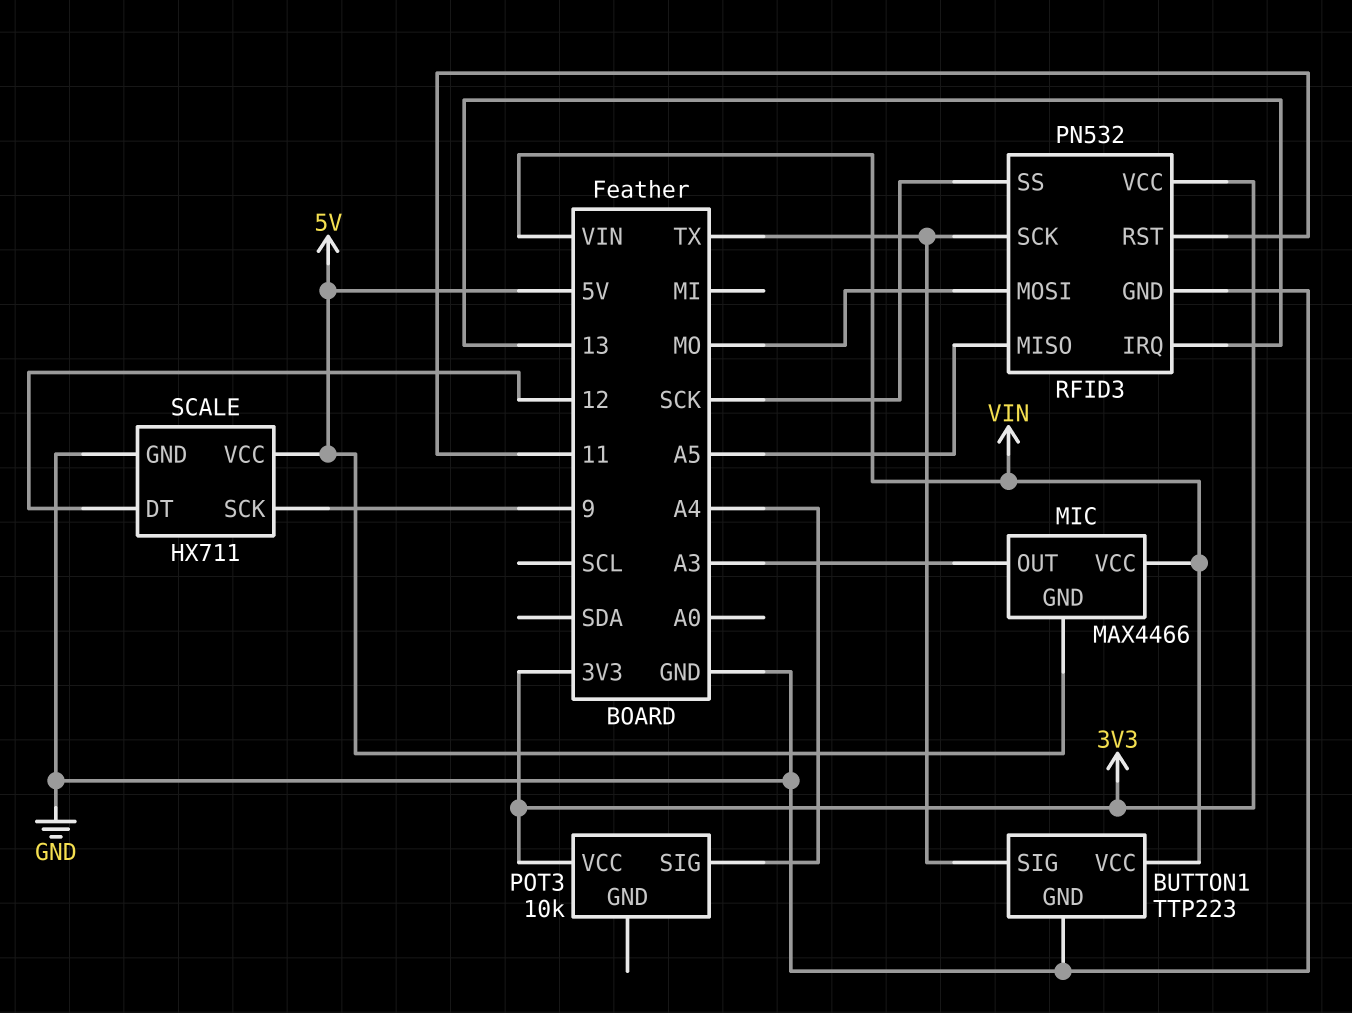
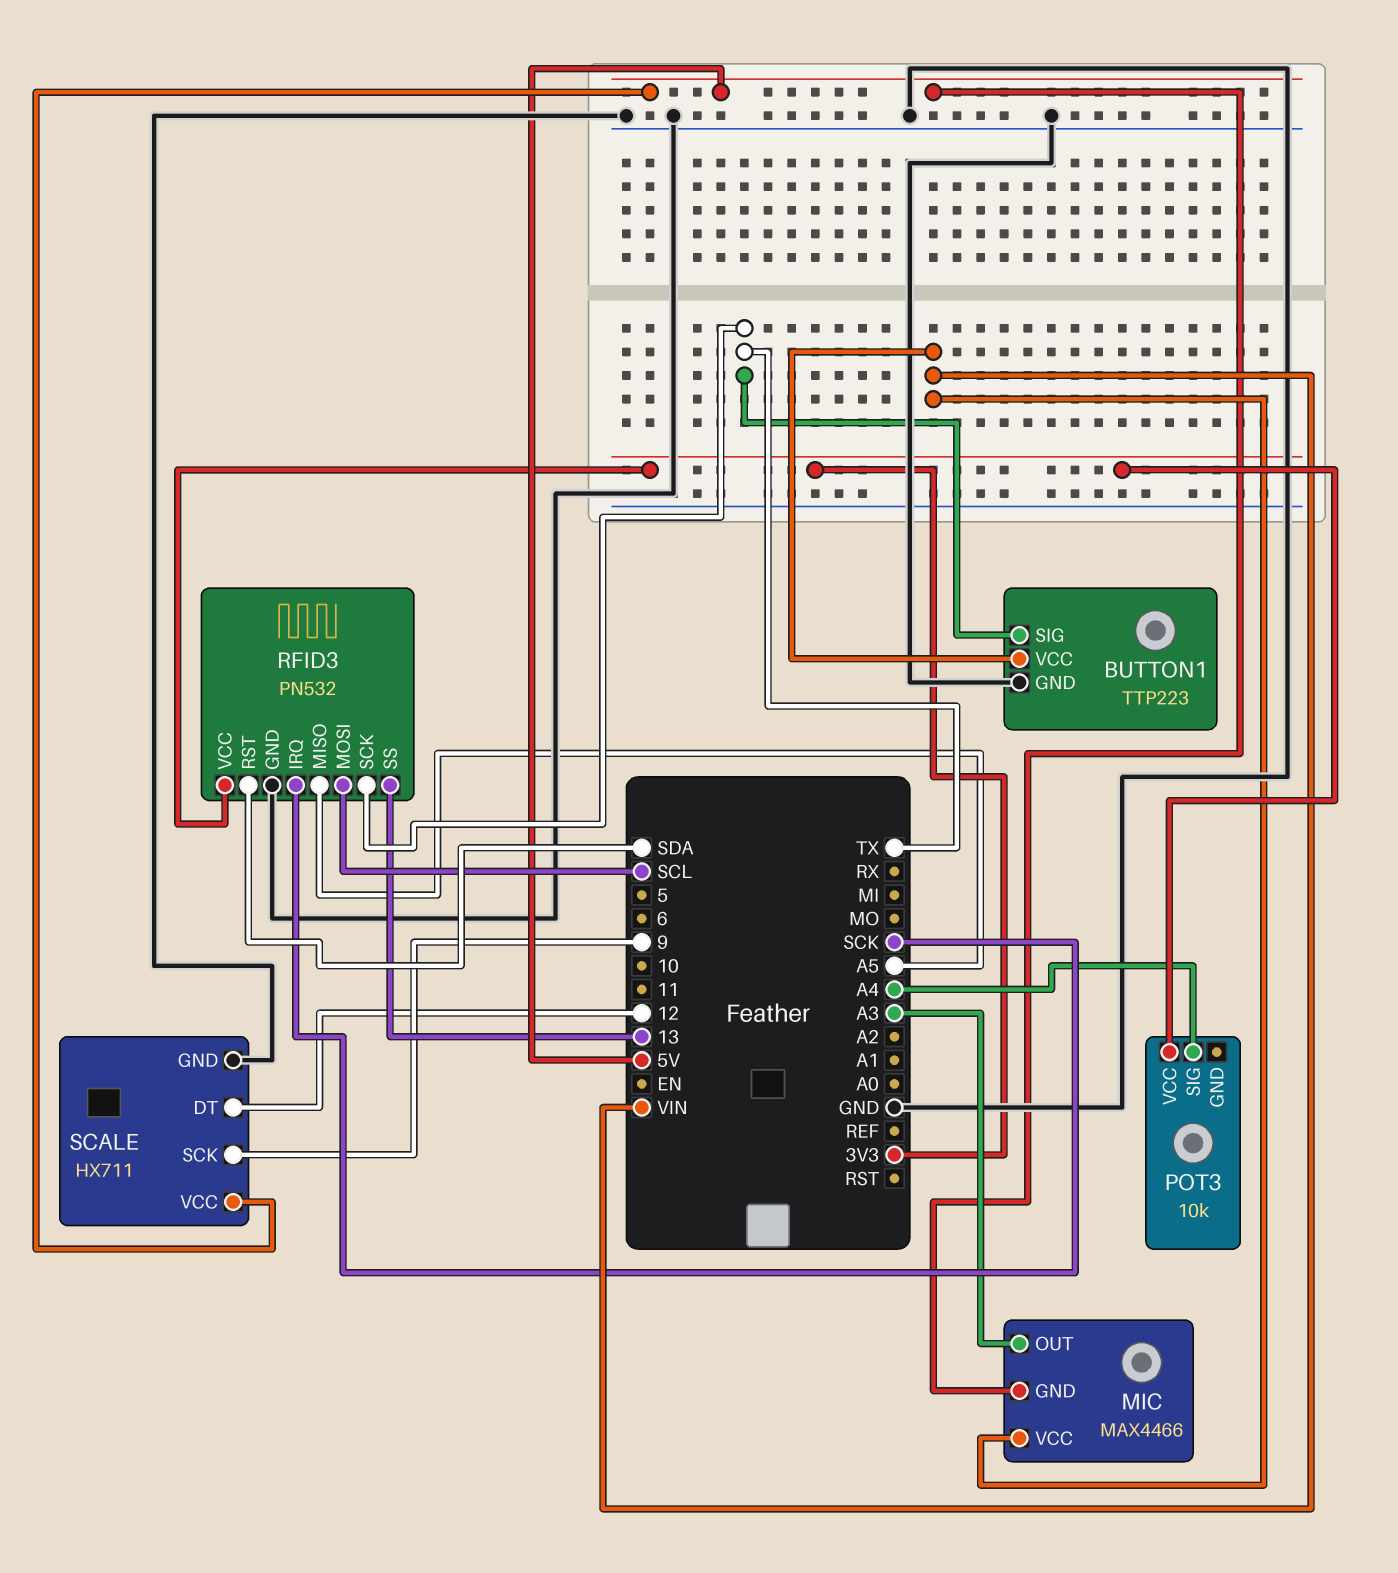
RFID3 pin IRQ: 13 -> SCK
RFID3 pin MOSI: MO -> SCL
RFID3 pin RST: 11 -> SDA
RFID3 pin SS: SCK -> 13

